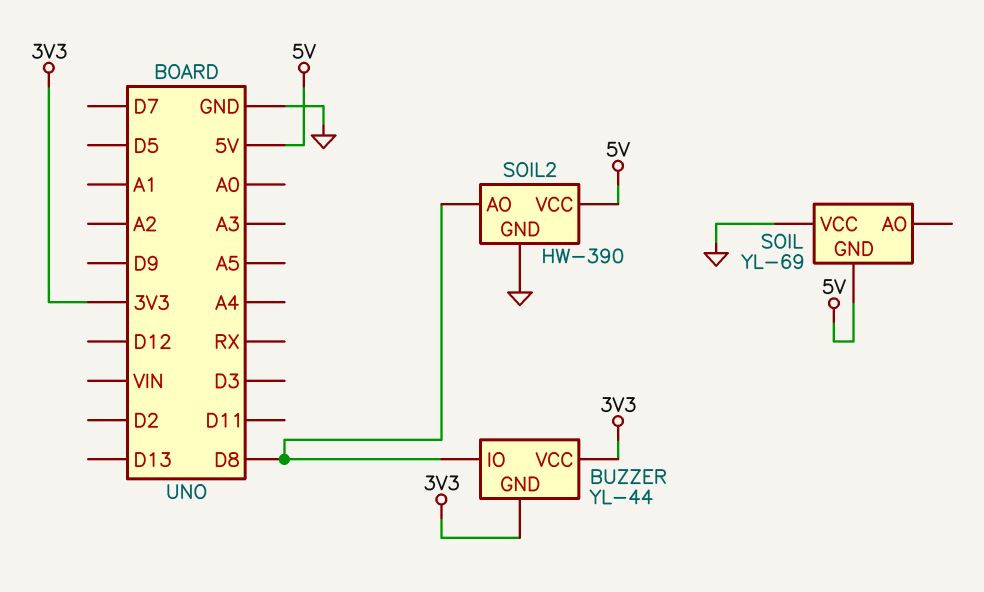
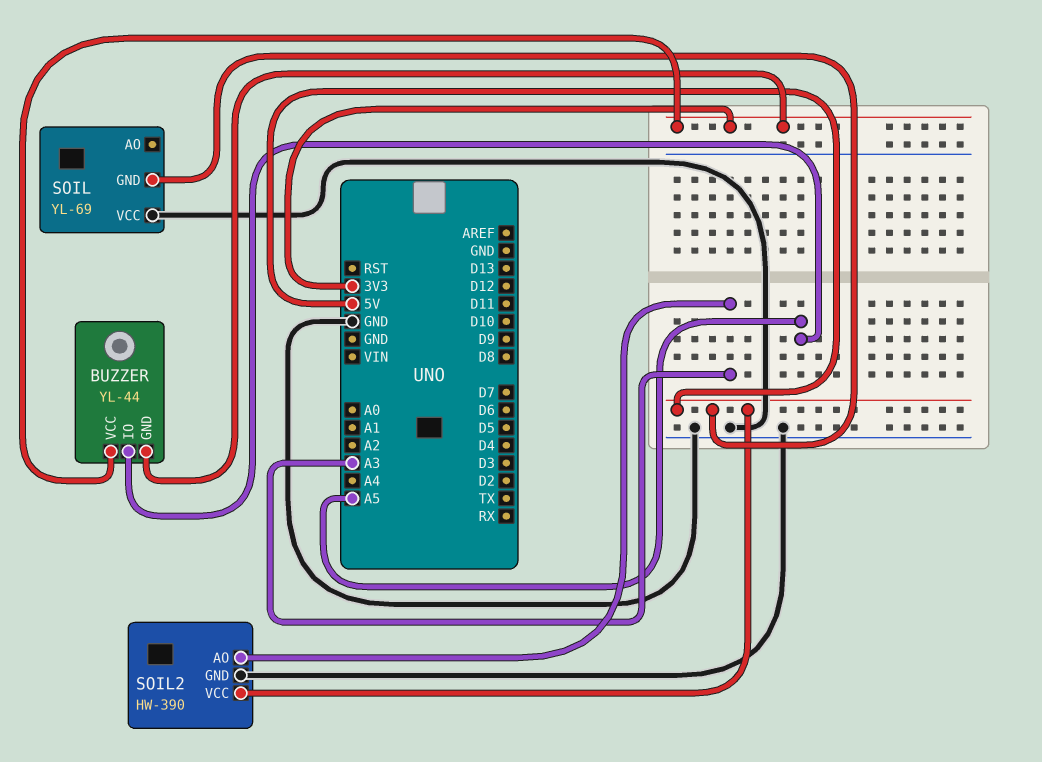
BUZZER pin IO: D8 -> A5
SOIL2 pin AO: D8 -> A3

